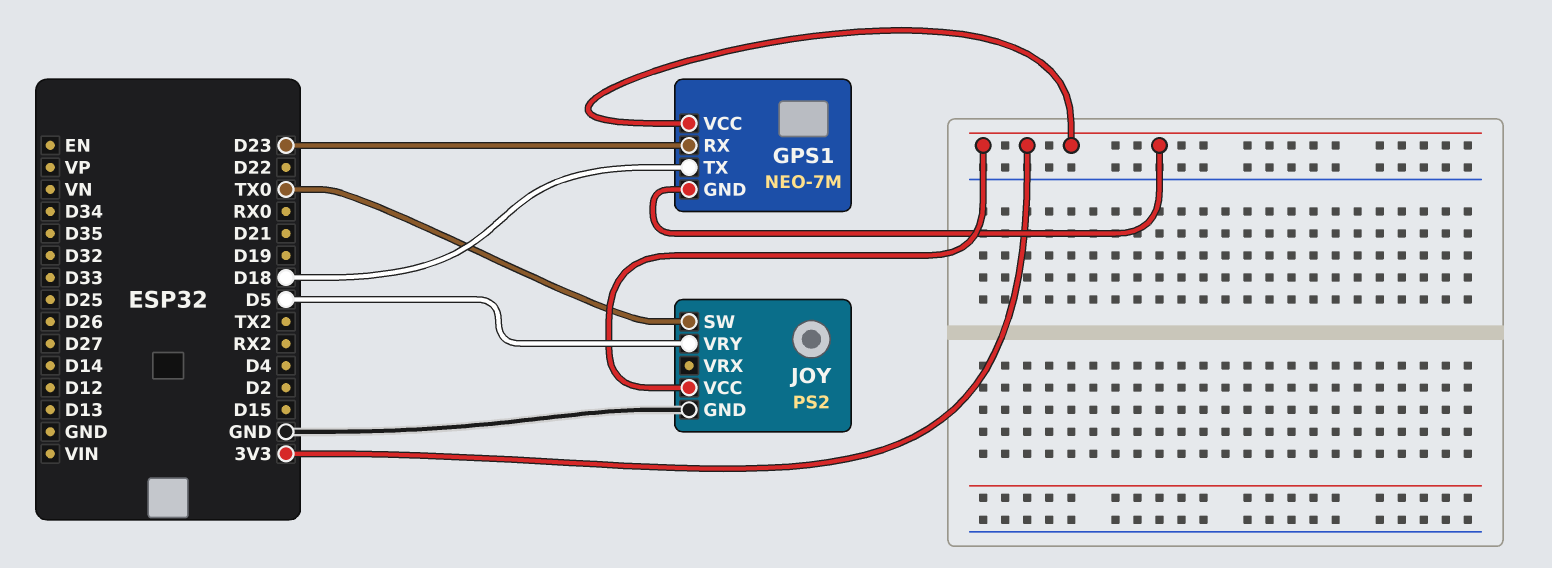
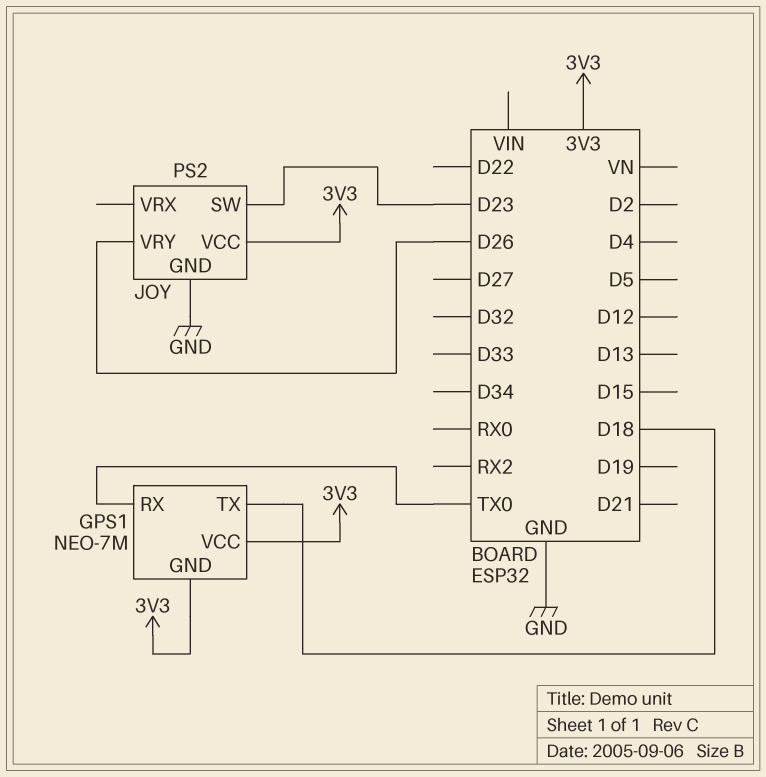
GPS1 pin RX: D23 -> TX0
JOY pin SW: TX0 -> D23
JOY pin VRY: D5 -> D26

